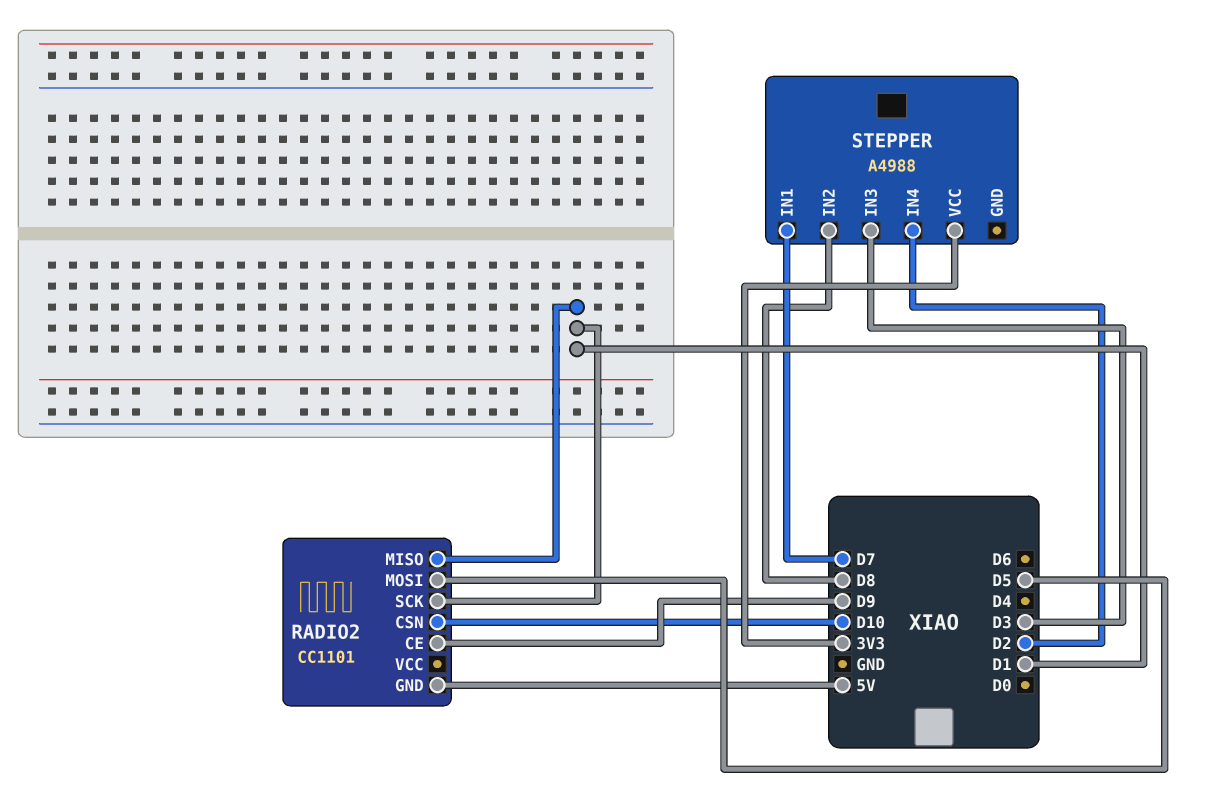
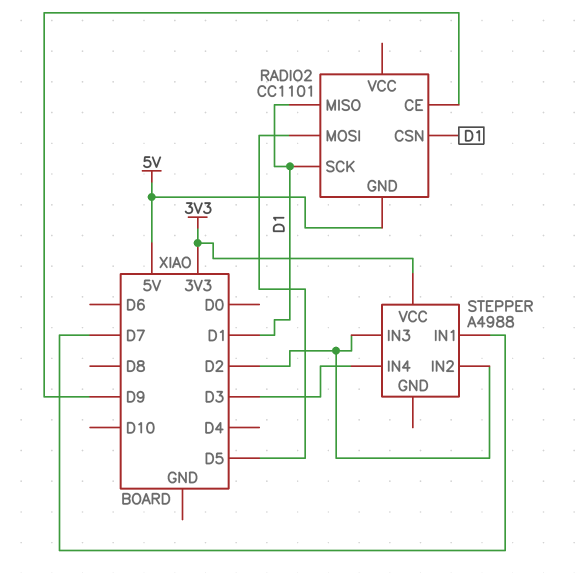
RADIO2 pin CSN: D10 -> D1
STEPPER pin IN2: D8 -> D2
STEPPER pin IN3: D3 -> D2
STEPPER pin IN4: D2 -> D3

